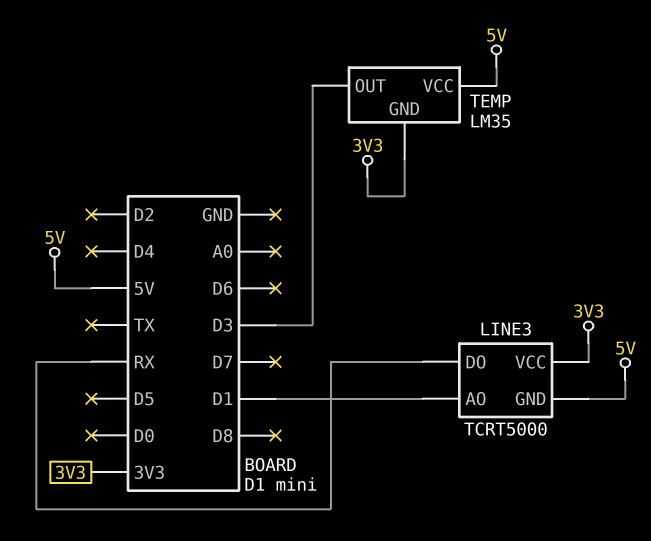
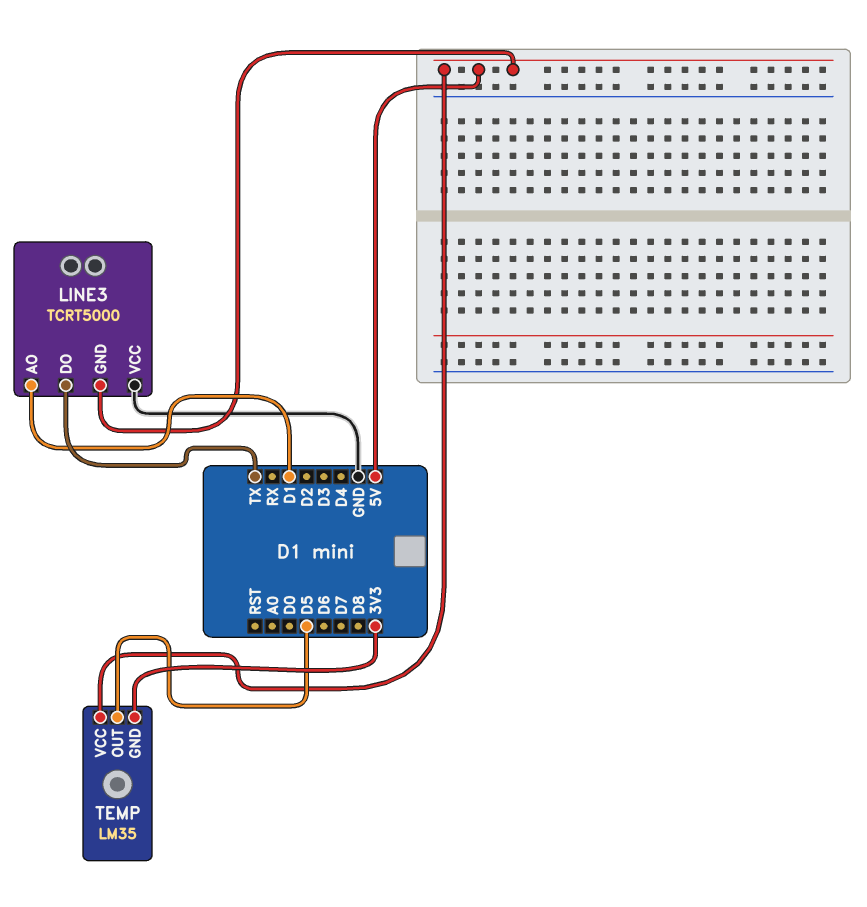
LINE3 pin DO: RX -> TX
LINE3 pin VCC: 3V3 -> GND
TEMP pin OUT: D3 -> D5

